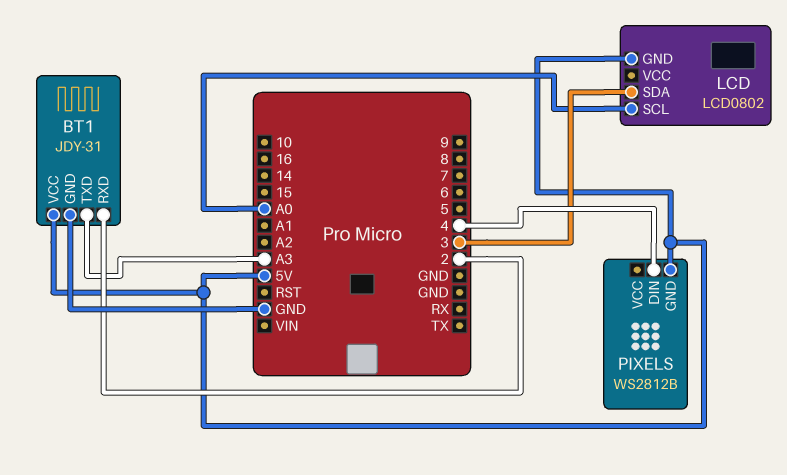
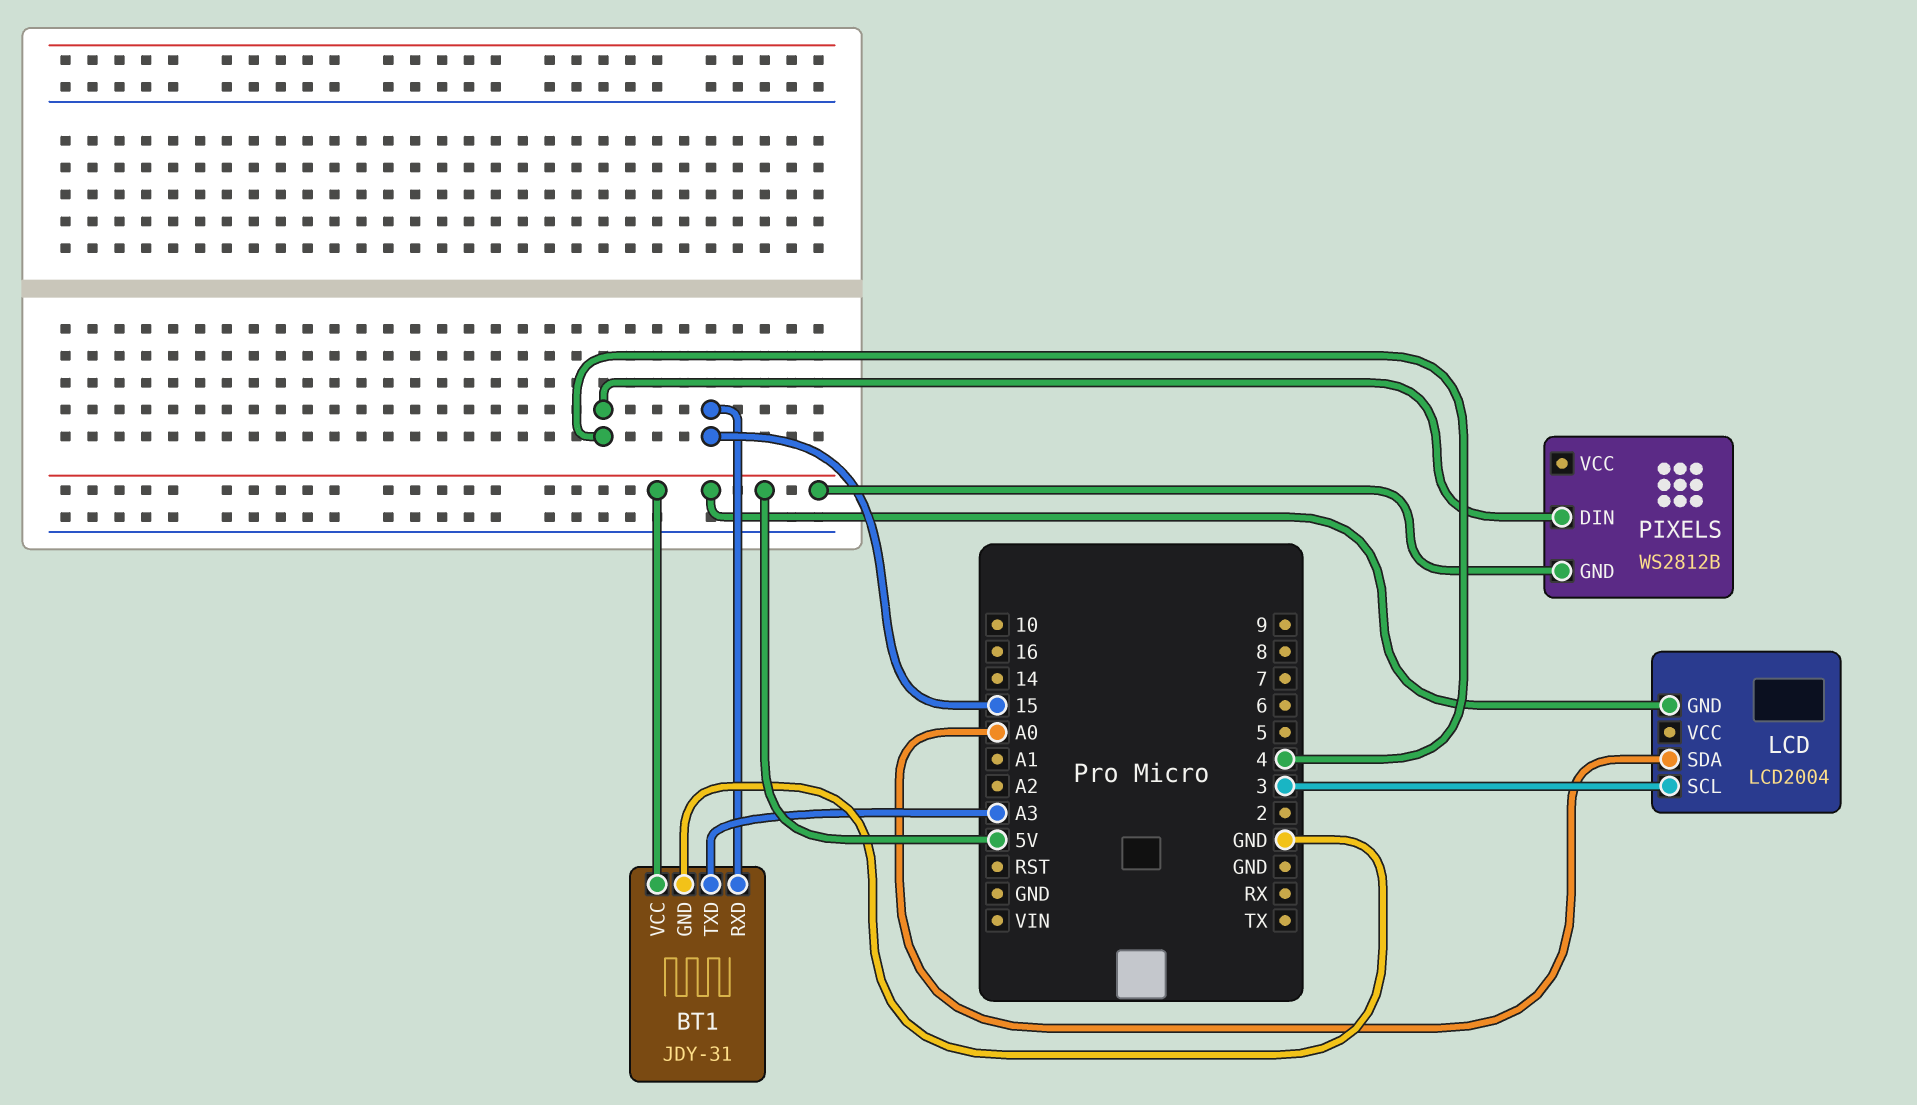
BT1 pin RXD: 2 -> 15
LCD: LCD0802 -> LCD2004
LCD pin SCL: A0 -> 3
LCD pin SDA: 3 -> A0

